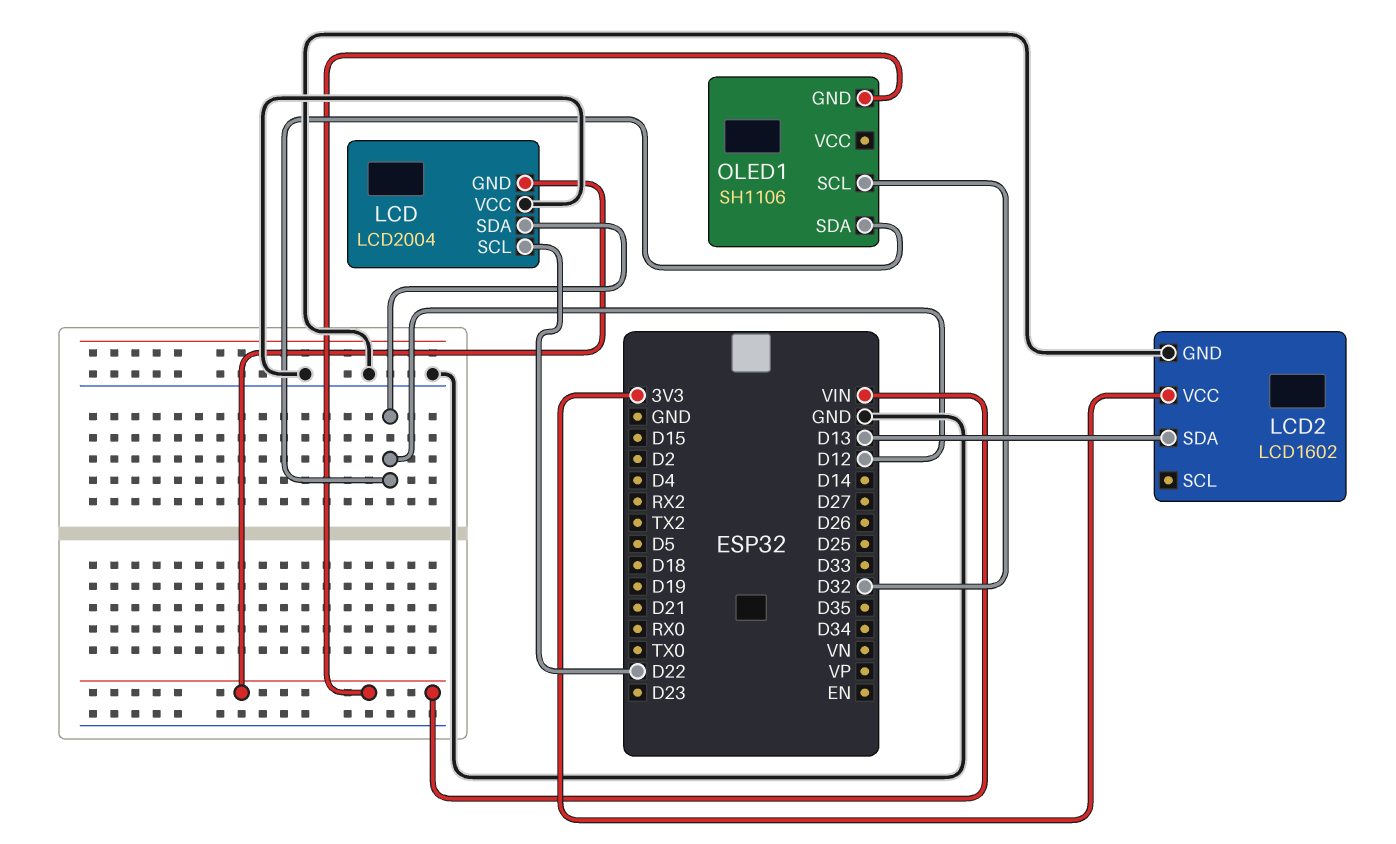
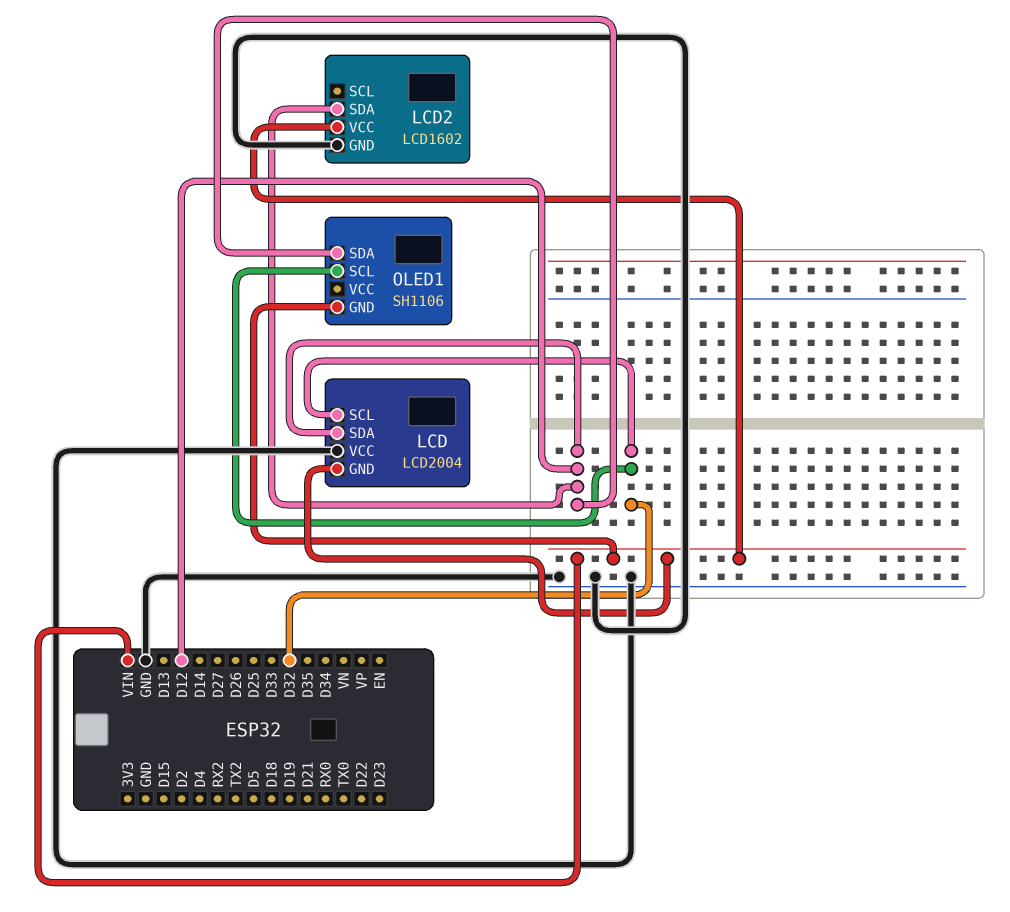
LCD pin SCL: D22 -> D32
LCD2 pin SDA: D13 -> D12
LCD2 pin VCC: 3V3 -> VIN

